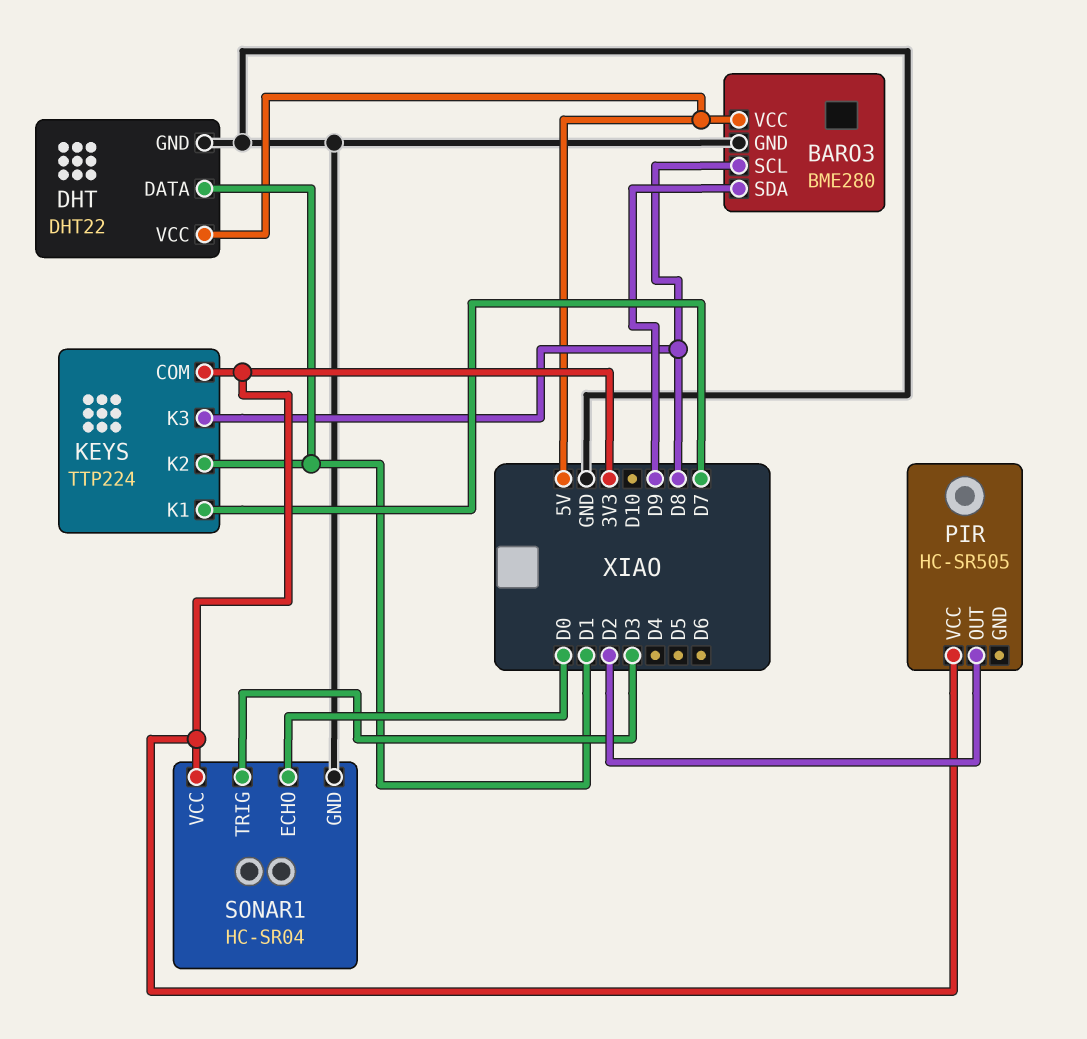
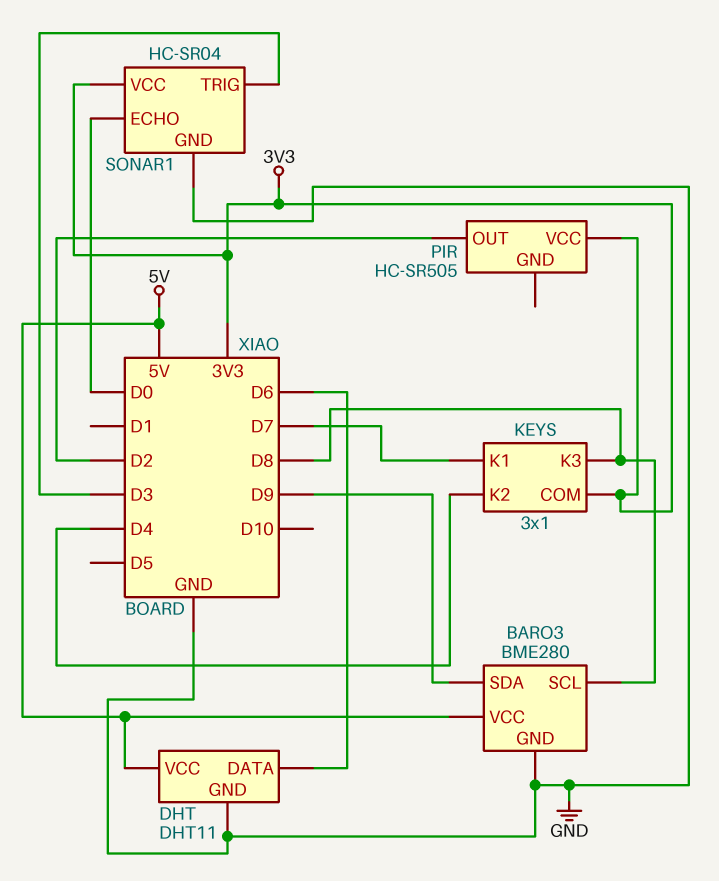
DHT: DHT22 -> DHT11
DHT pin DATA: D1 -> D6
KEYS: TTP224 -> 3x1
KEYS pin K2: D1 -> D4

